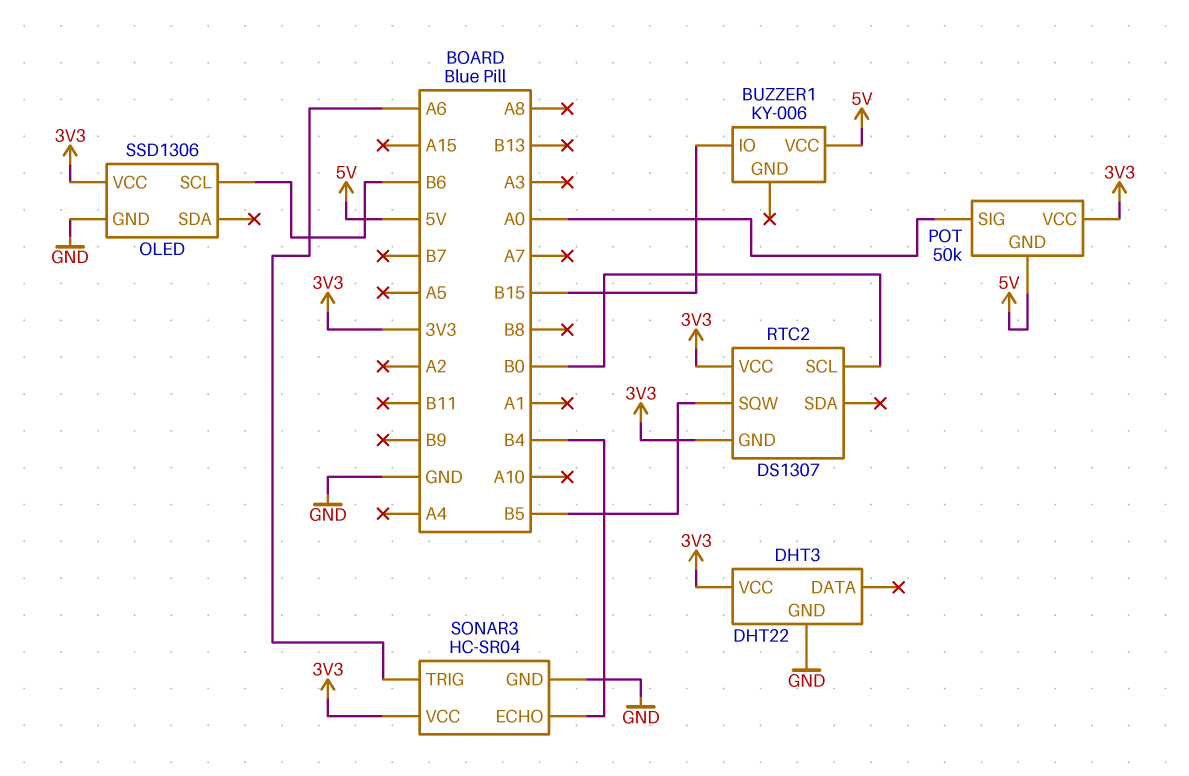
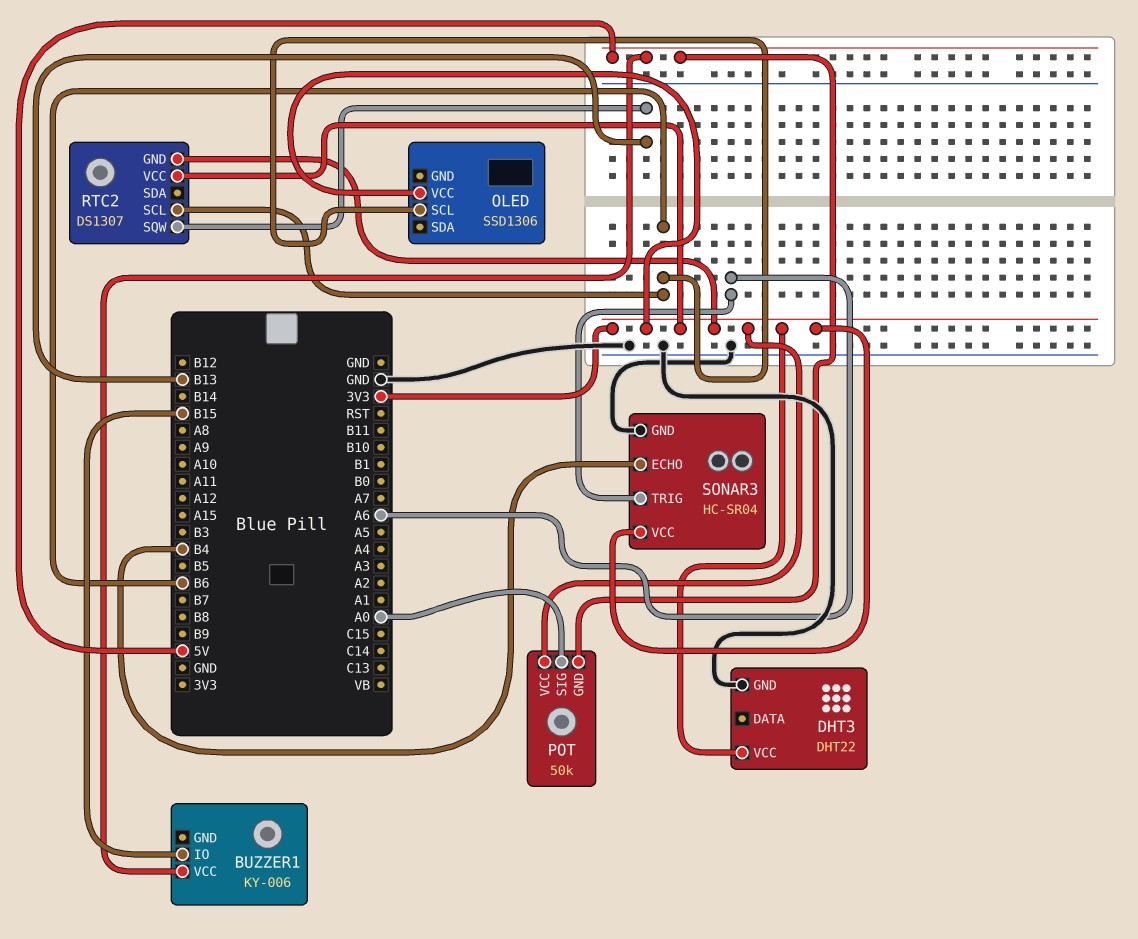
OLED pin GND: GND -> none
RTC2 pin SCL: B0 -> B6
RTC2 pin SQW: B5 -> B13

